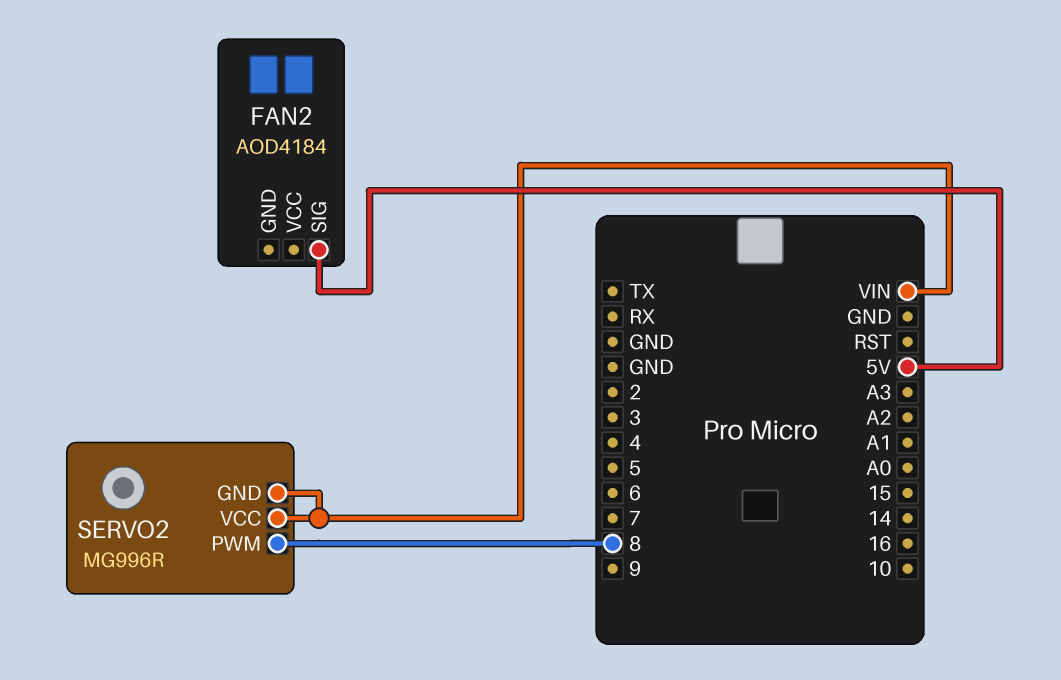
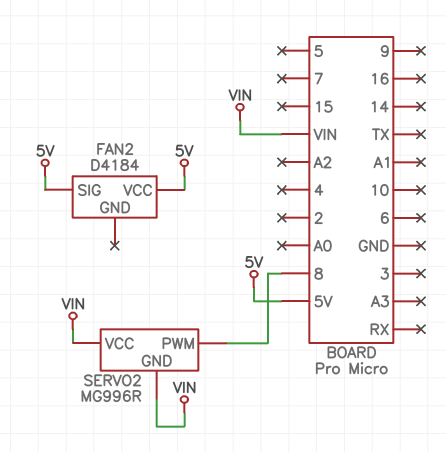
FAN2: AOD4184 -> D4184
FAN2 pin VCC: none -> 5V

